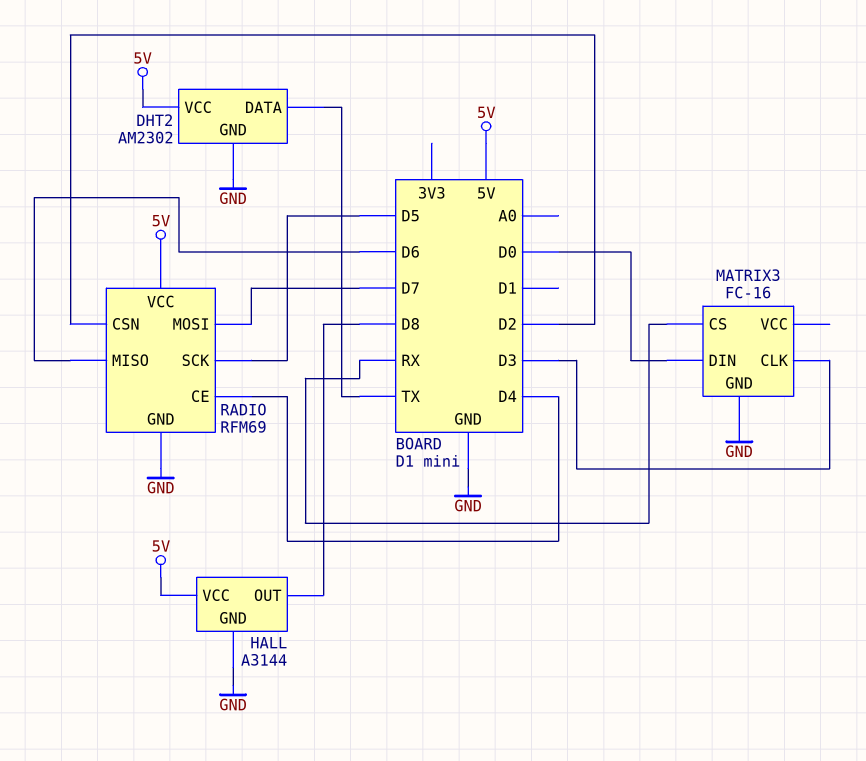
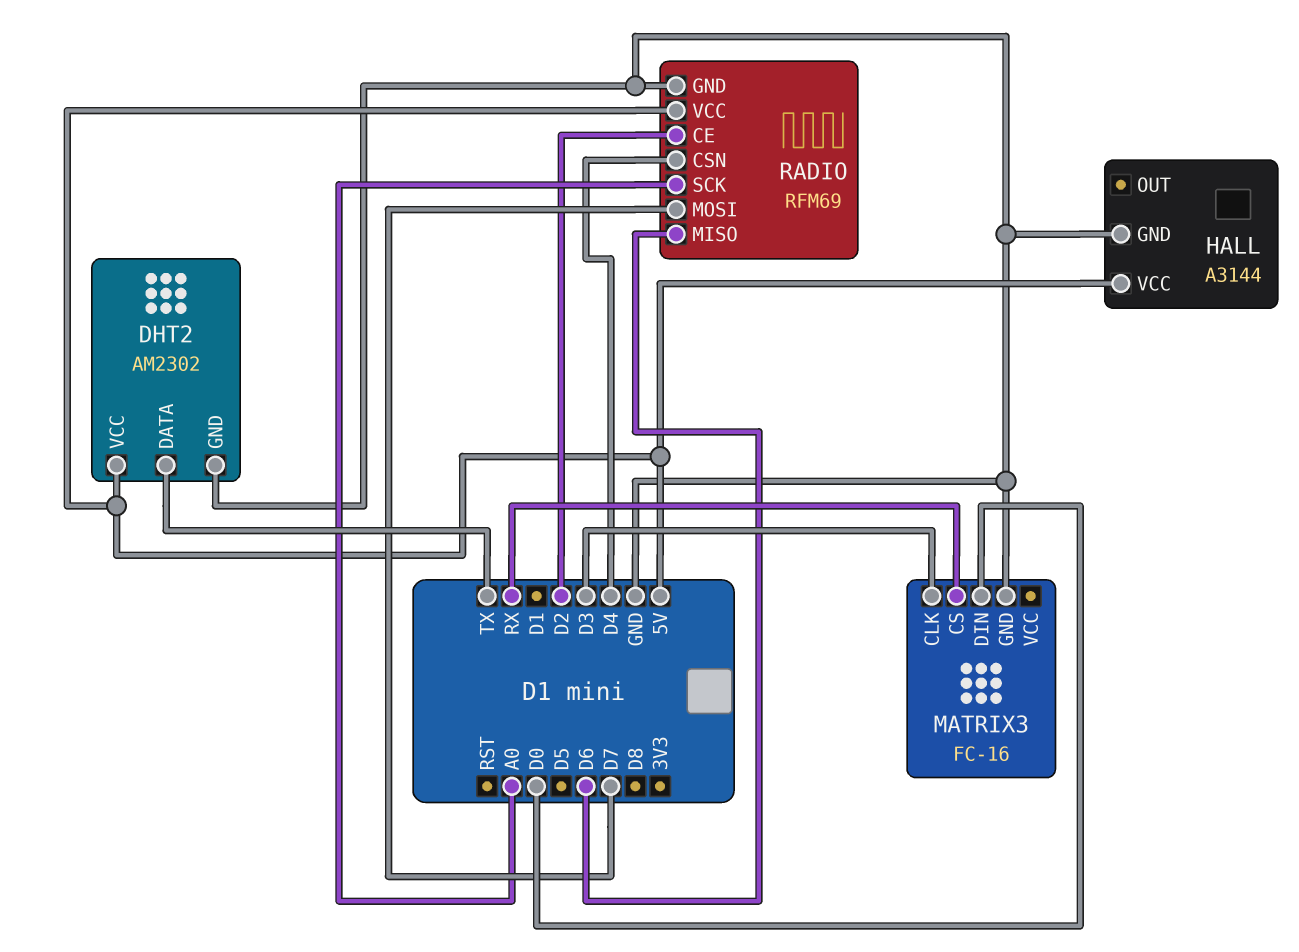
HALL pin OUT: D8 -> none
RADIO pin CE: D4 -> D2
RADIO pin CSN: D2 -> D4
RADIO pin SCK: D5 -> A0

